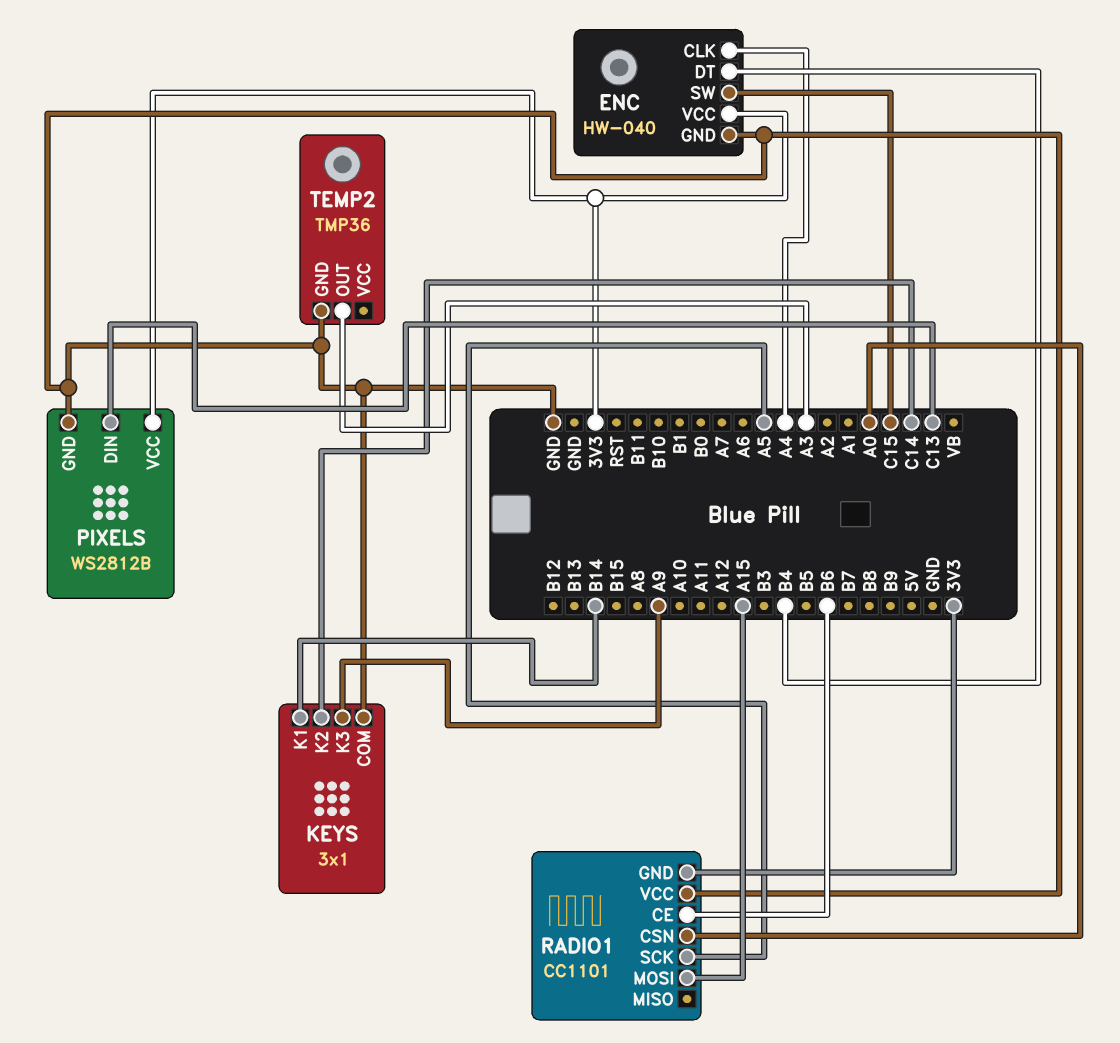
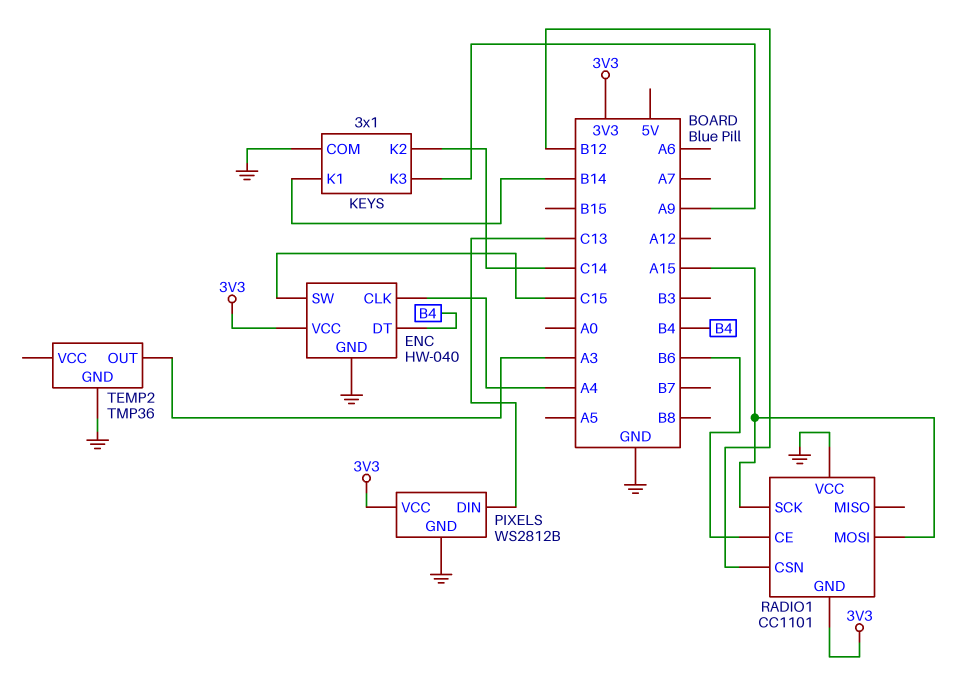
RADIO1 pin CSN: A0 -> B12
RADIO1 pin SCK: A5 -> A15

